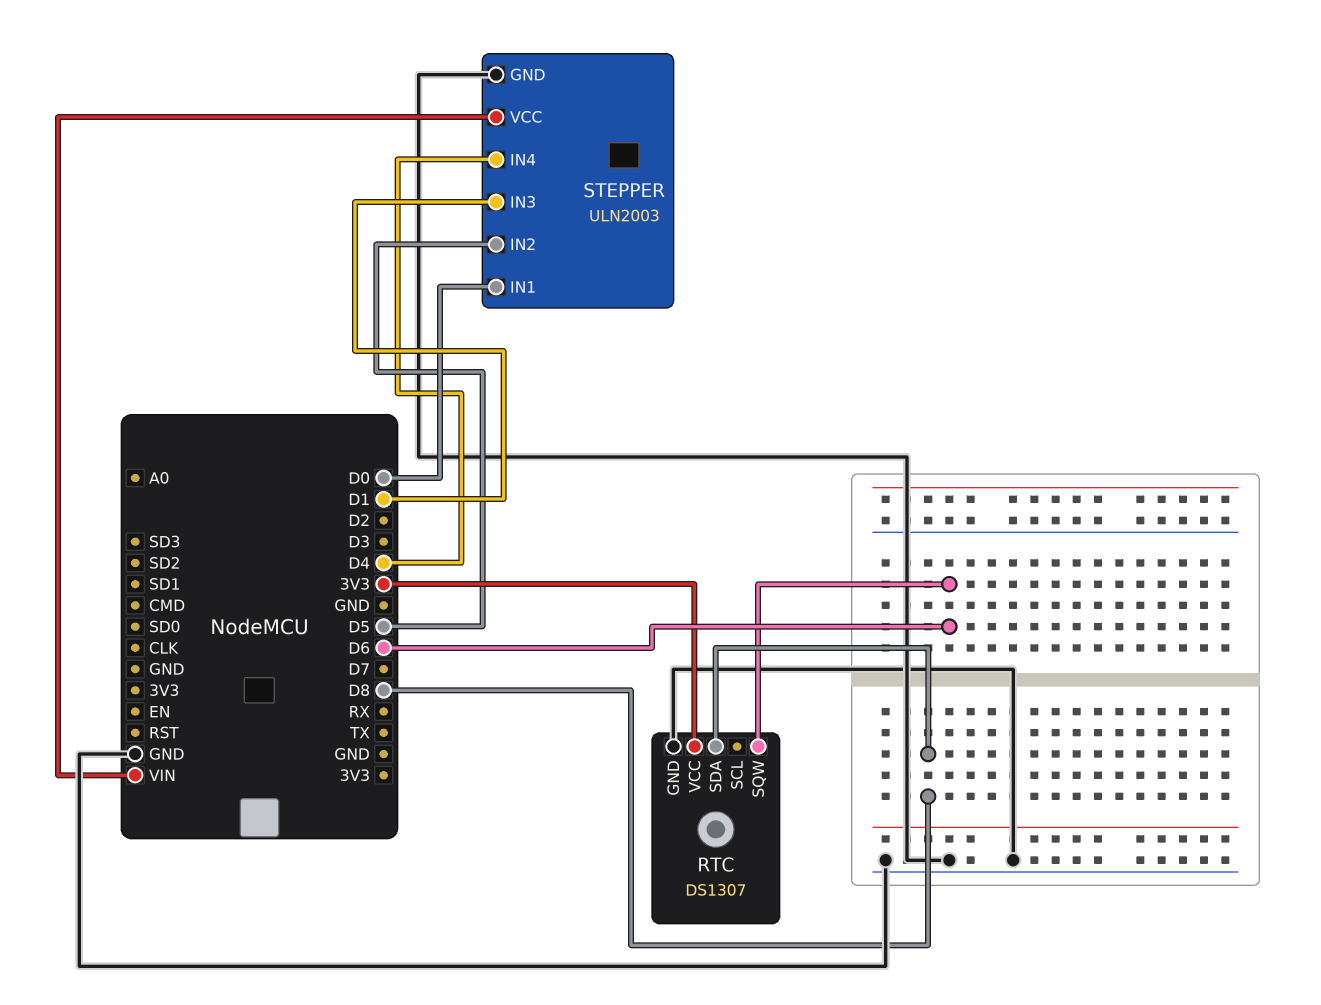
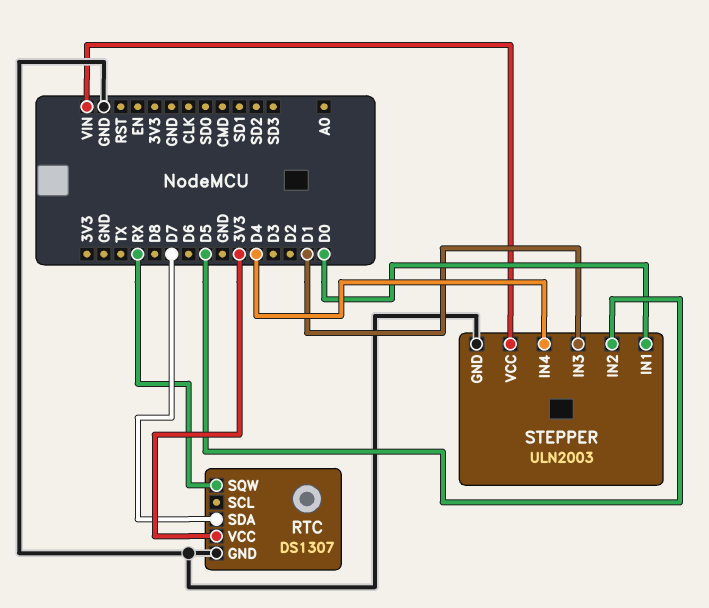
RTC pin SDA: D8 -> D7
RTC pin SQW: D6 -> RX

